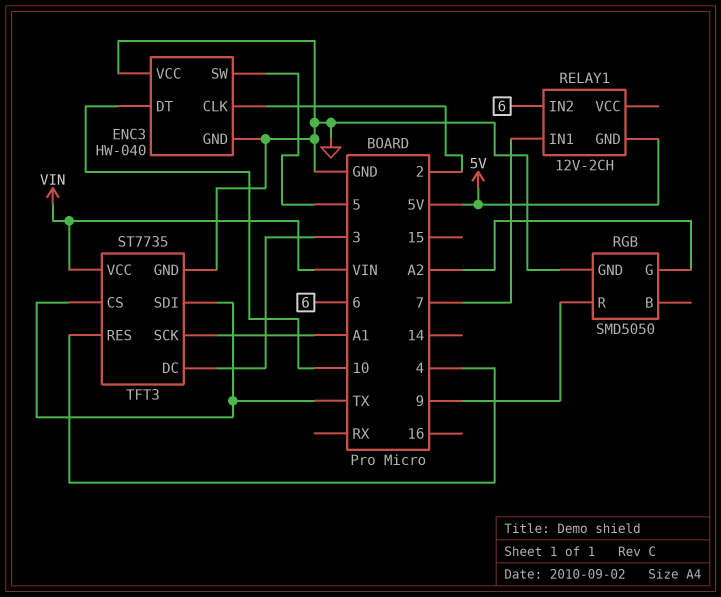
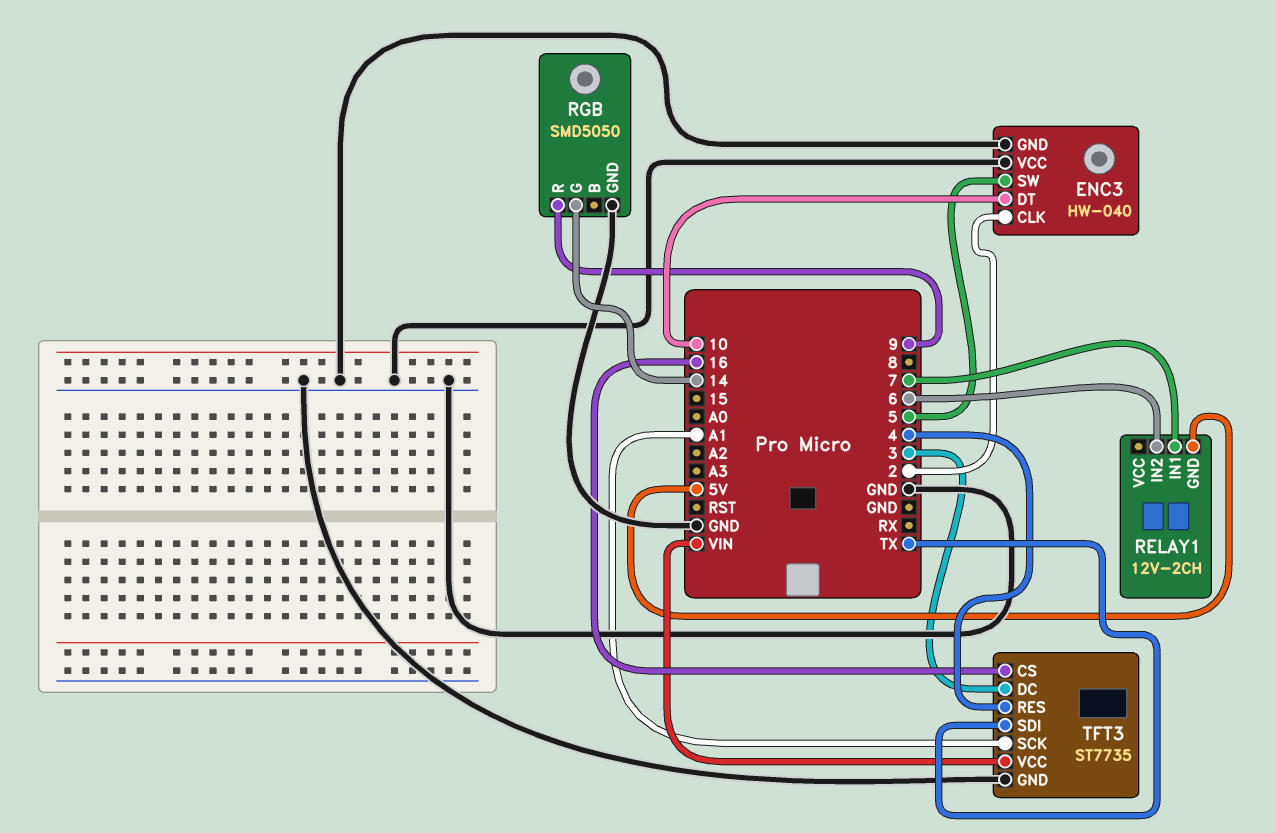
RGB pin G: A2 -> 14
TFT3 pin CS: TX -> 16

